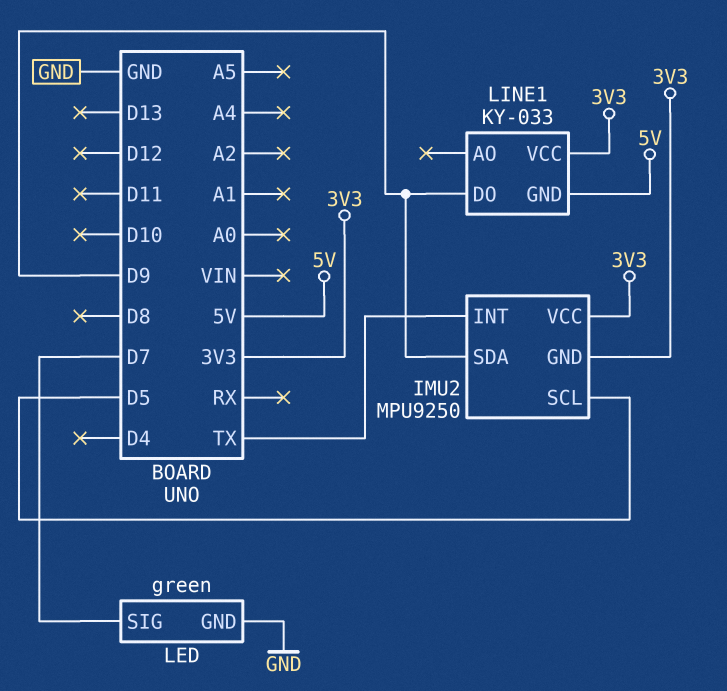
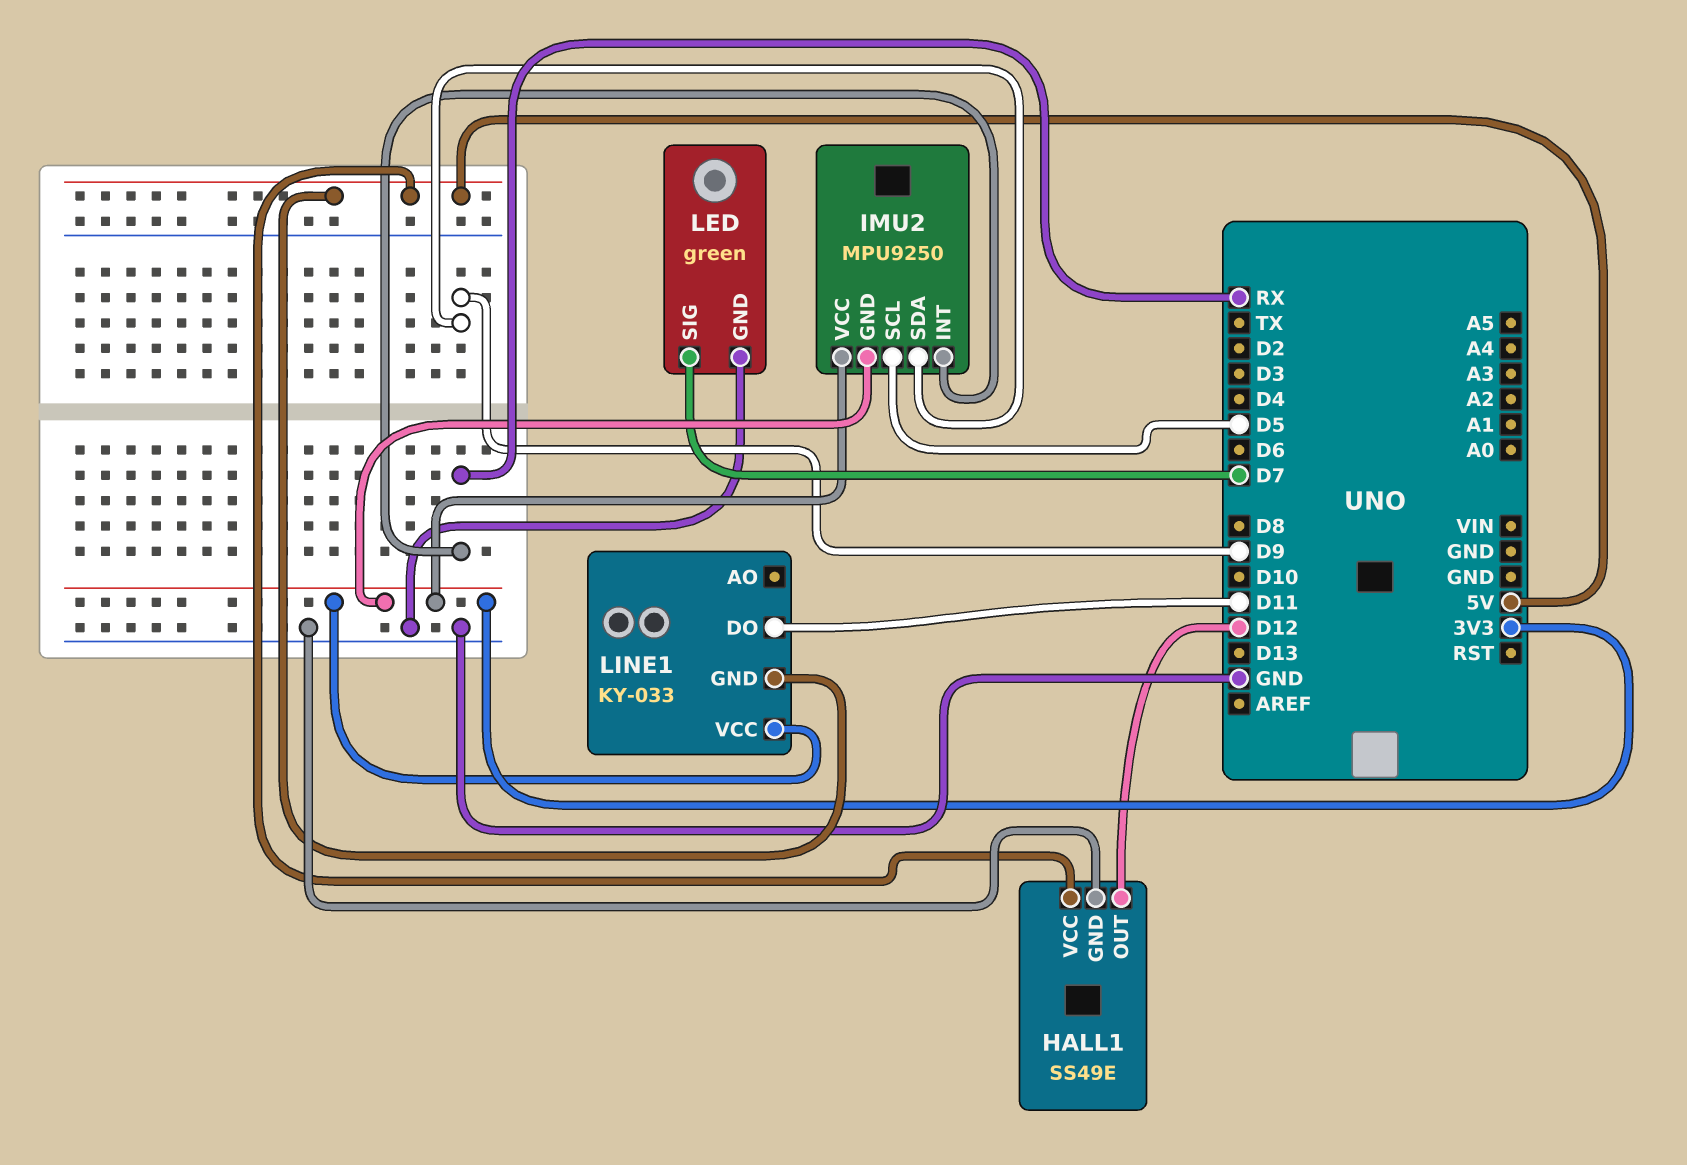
HALL1: none -> SS49E
HALL1 pin GND: none -> GND
HALL1 pin OUT: none -> D12
HALL1 pin VCC: none -> 5V
IMU2 pin INT: TX -> RX
LINE1 pin DO: D9 -> D11

